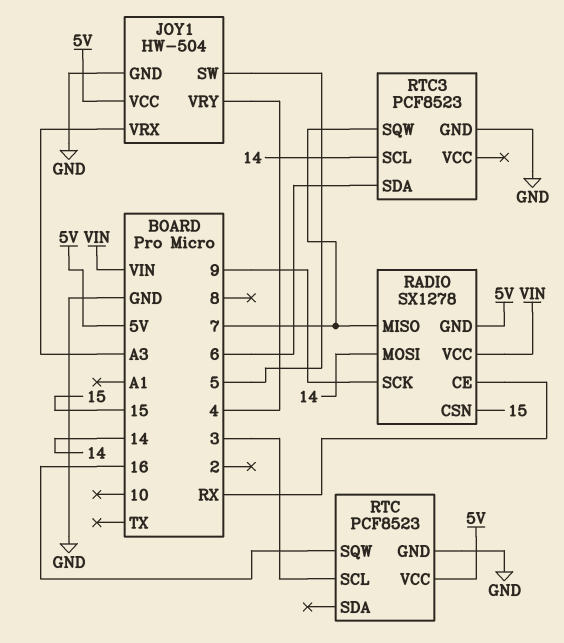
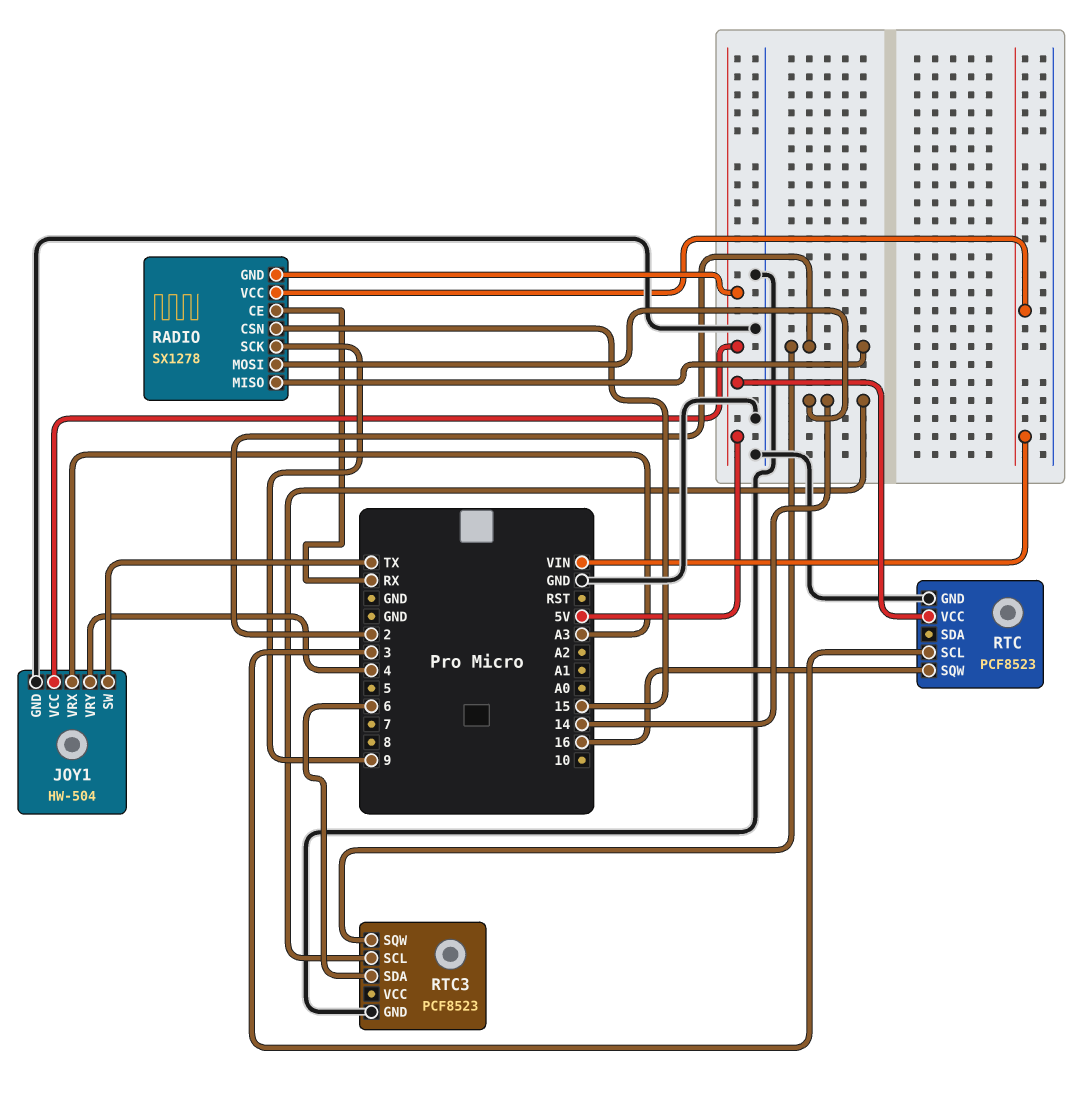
JOY1 pin SW: 5 -> TX
RADIO pin MISO: 7 -> 2
RTC3 pin SQW: 7 -> 2

